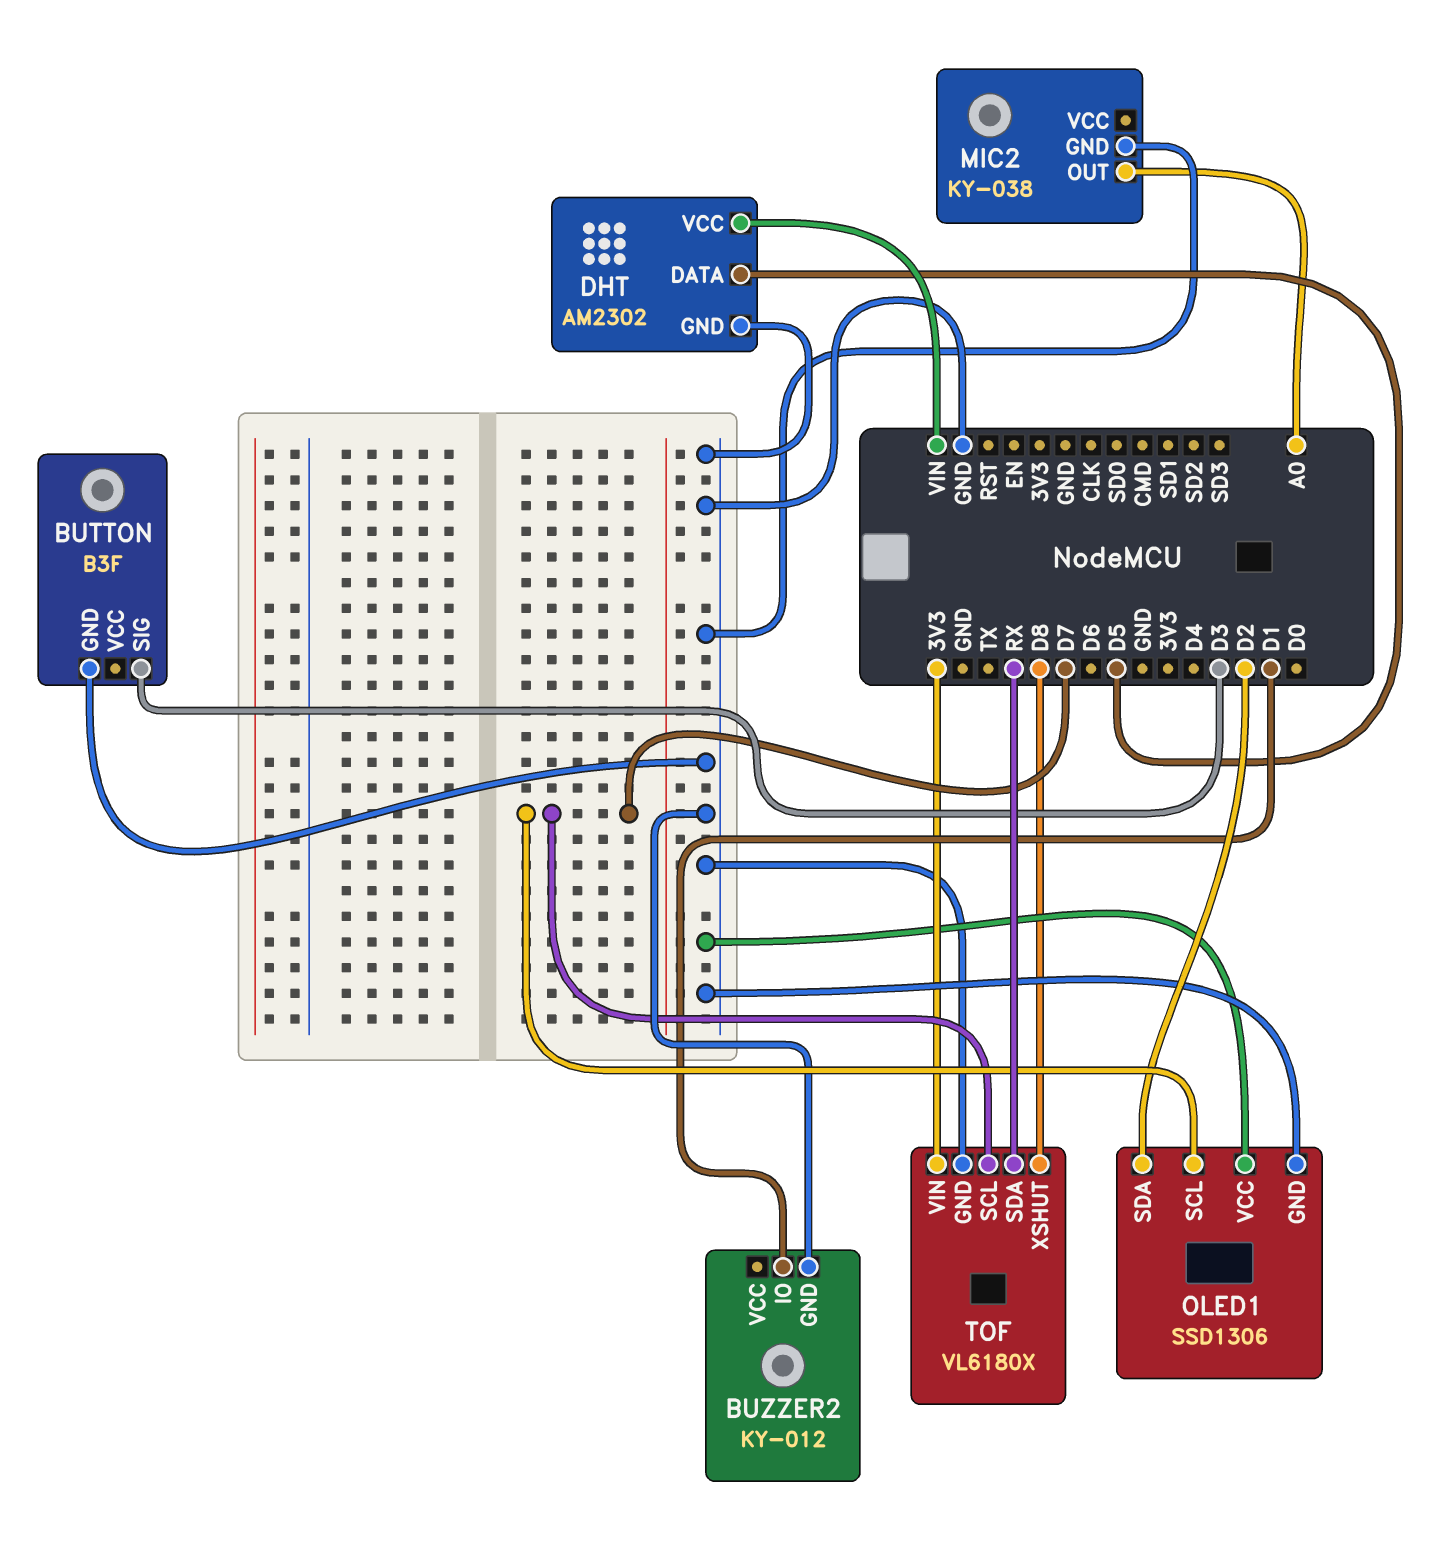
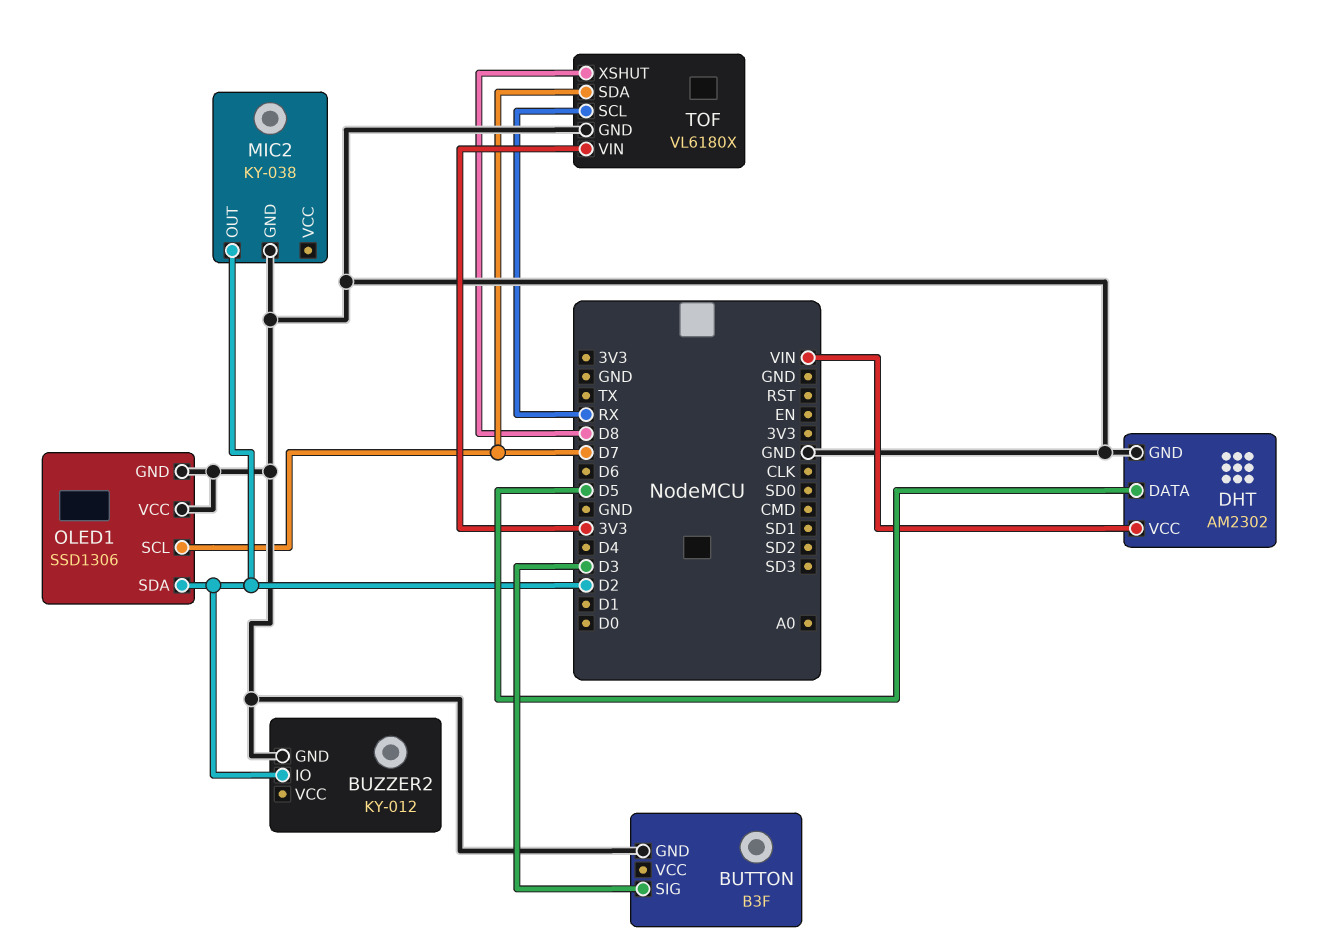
BUZZER2 pin IO: D1 -> D2
MIC2 pin OUT: A0 -> D2
TOF pin SCL: D7 -> RX
TOF pin SDA: RX -> D7

